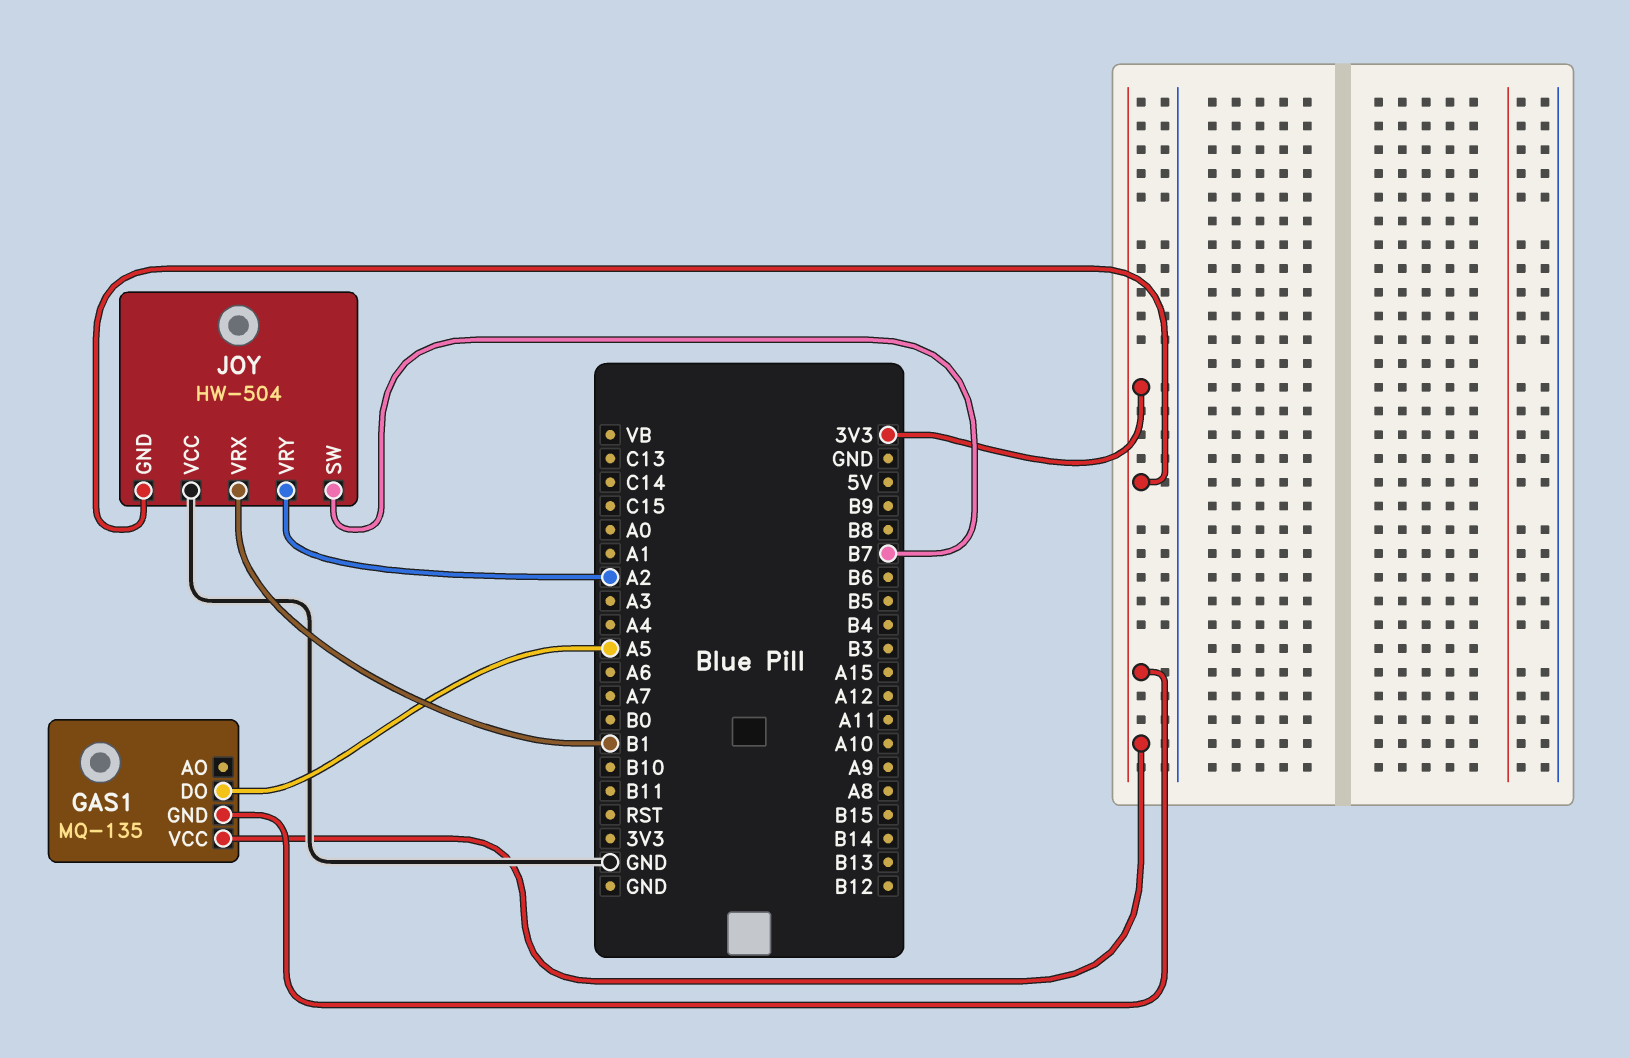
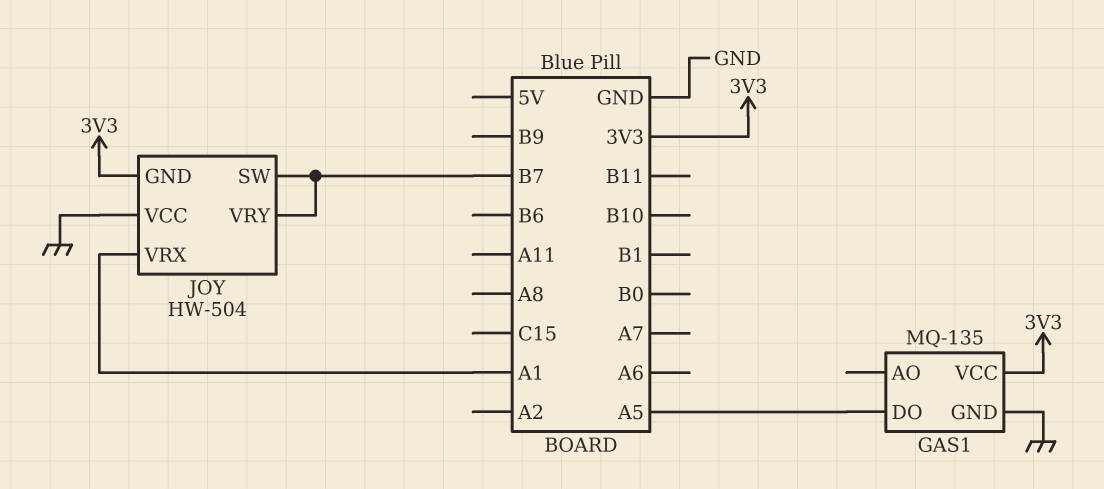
GAS1 pin GND: 3V3 -> GND
JOY pin VRX: B1 -> A1
JOY pin VRY: A2 -> B7

